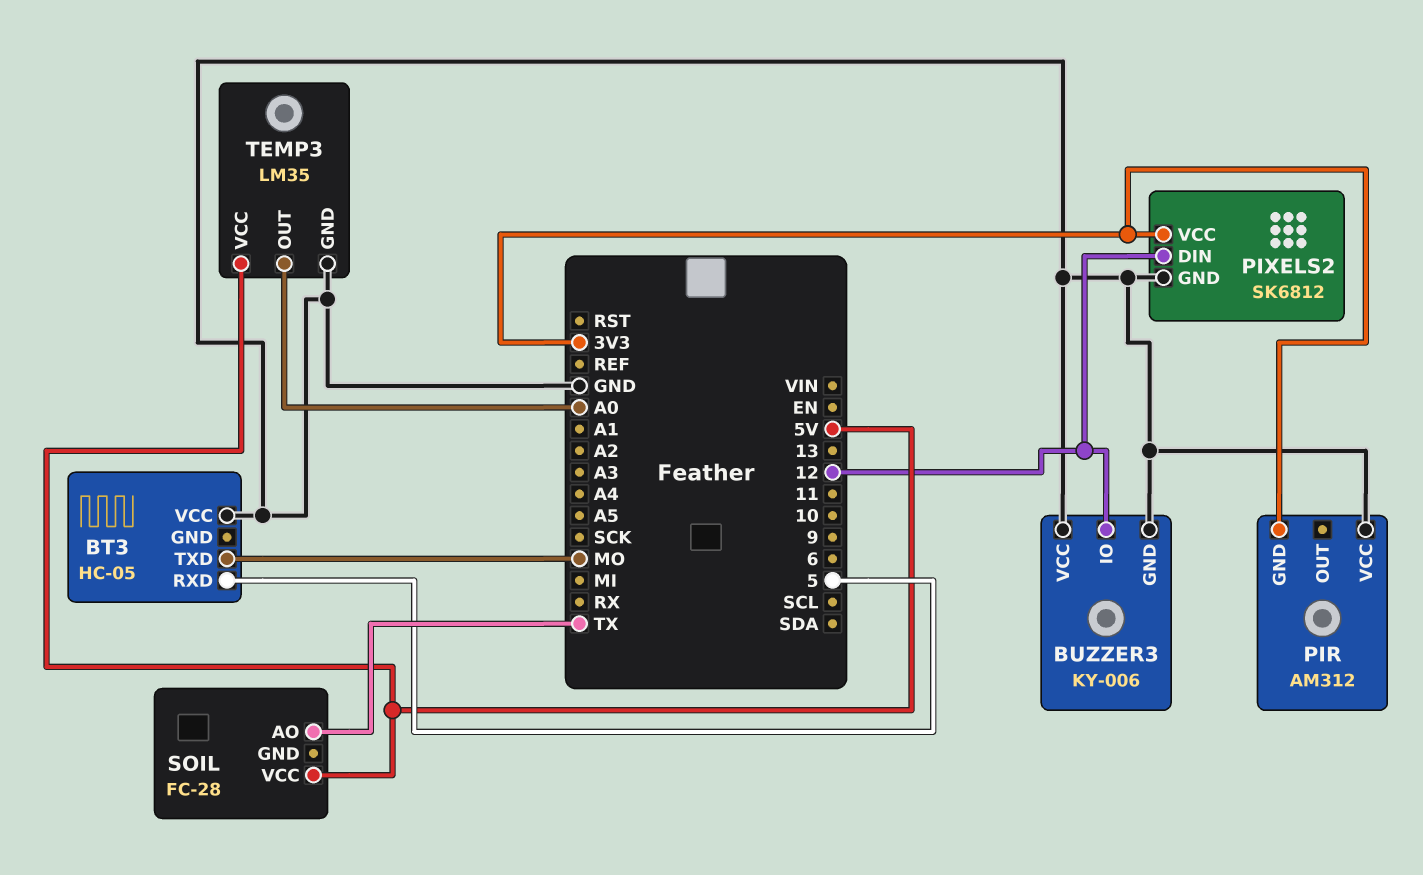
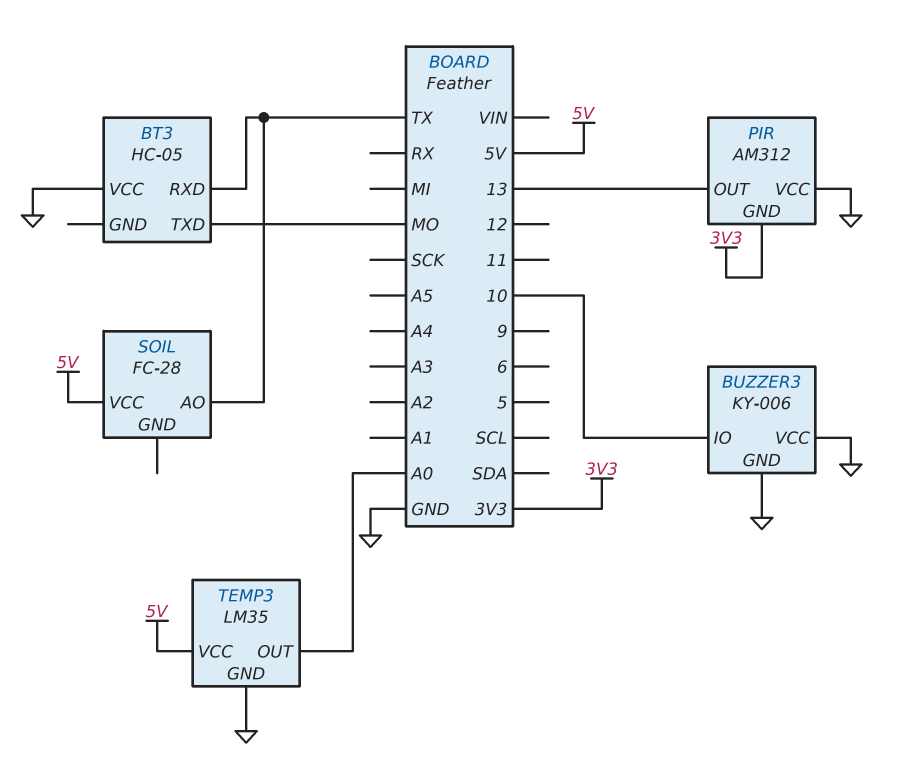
BT3 pin RXD: 5 -> TX
BUZZER3 pin IO: 12 -> 10
PIR pin OUT: none -> 13
PIXELS2: SK6812 -> none
PIXELS2 pin DIN: 12 -> none
PIXELS2 pin GND: GND -> none
PIXELS2 pin VCC: 3V3 -> none

